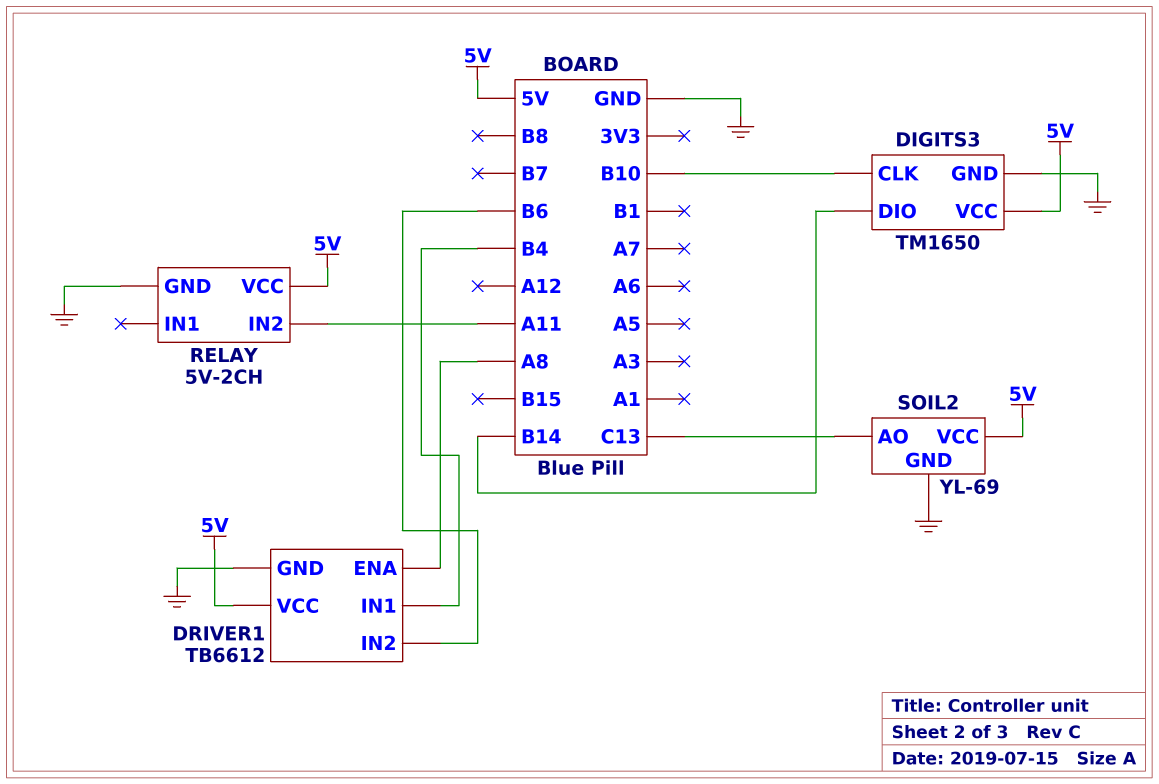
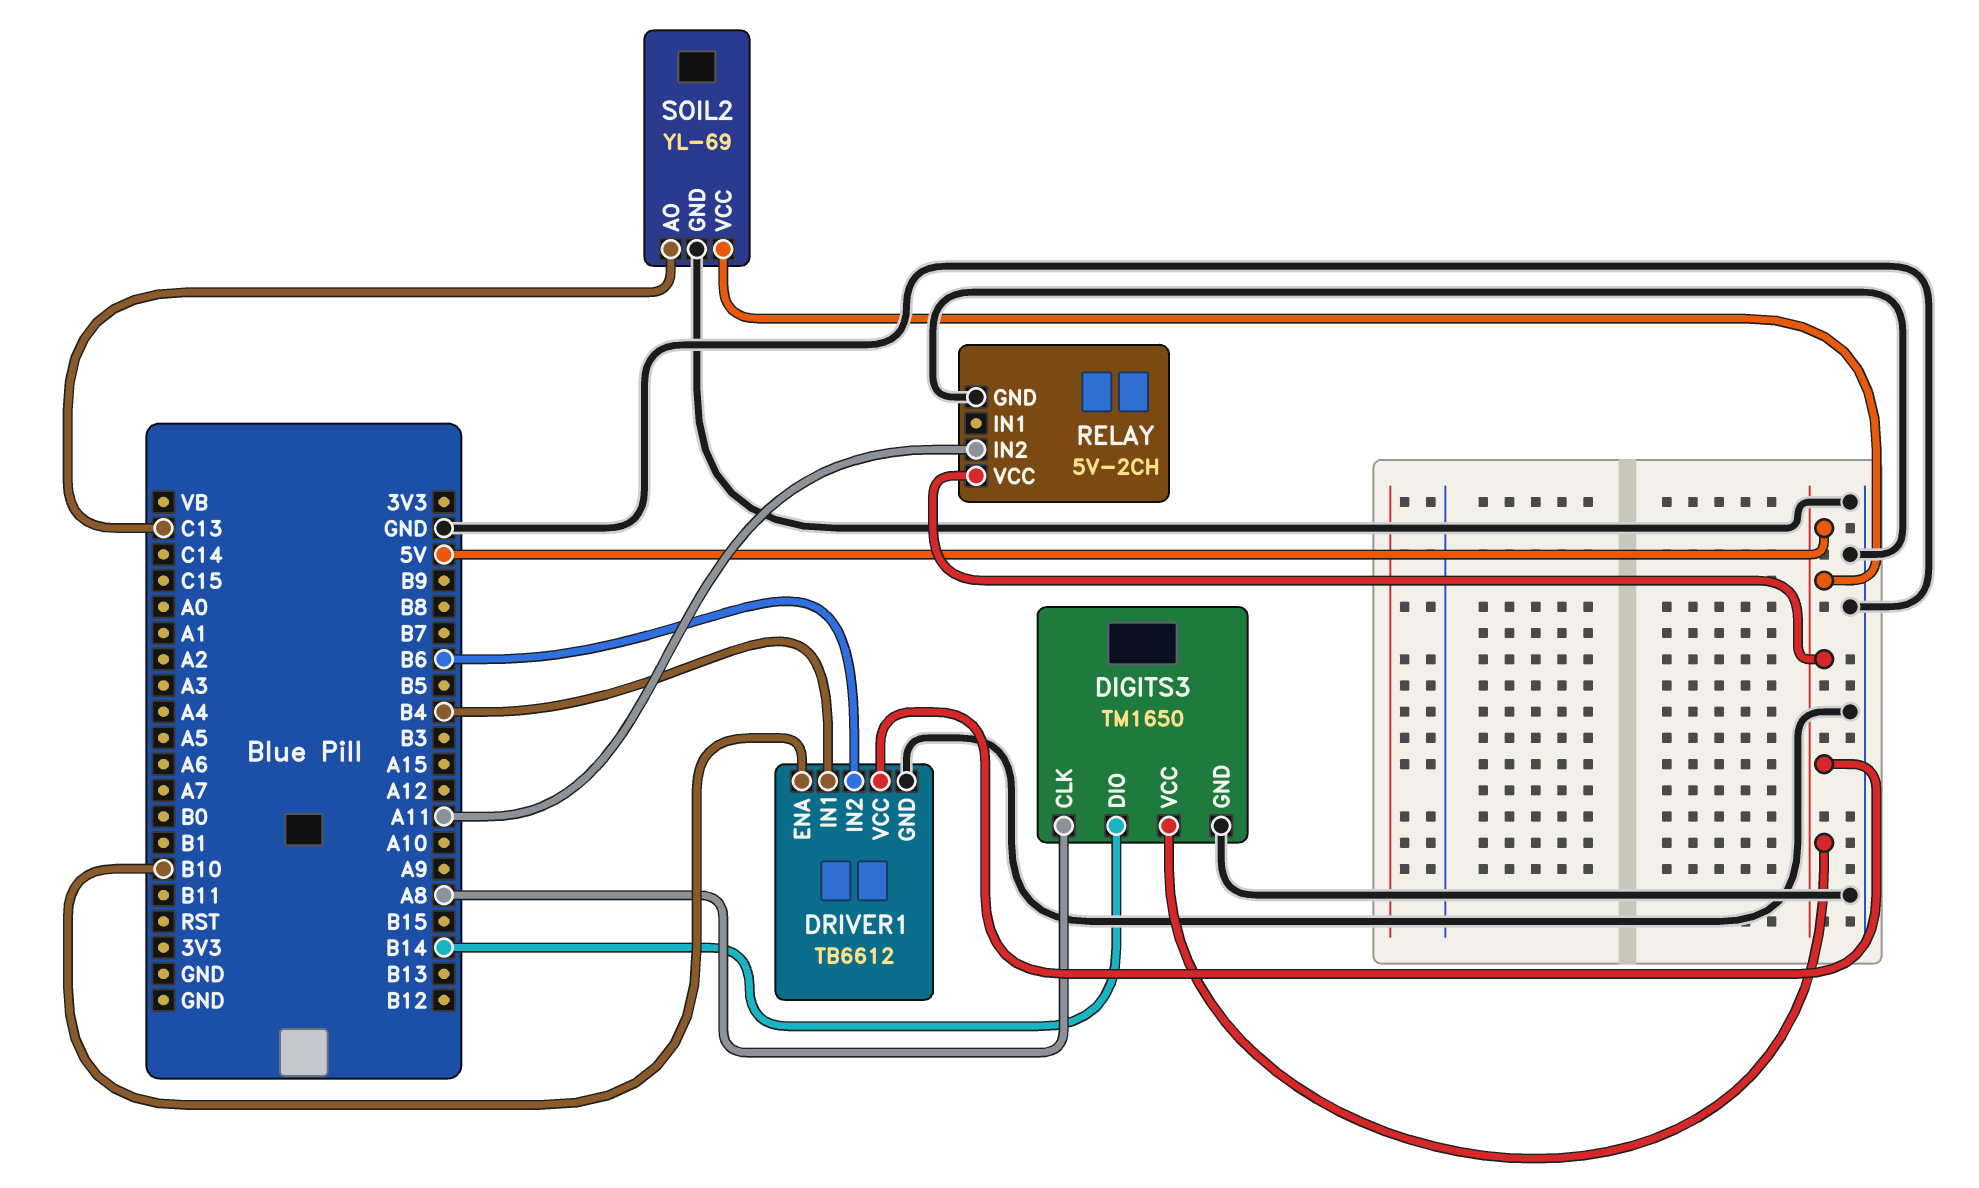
DIGITS3 pin CLK: B10 -> A8
DRIVER1 pin ENA: A8 -> B10

